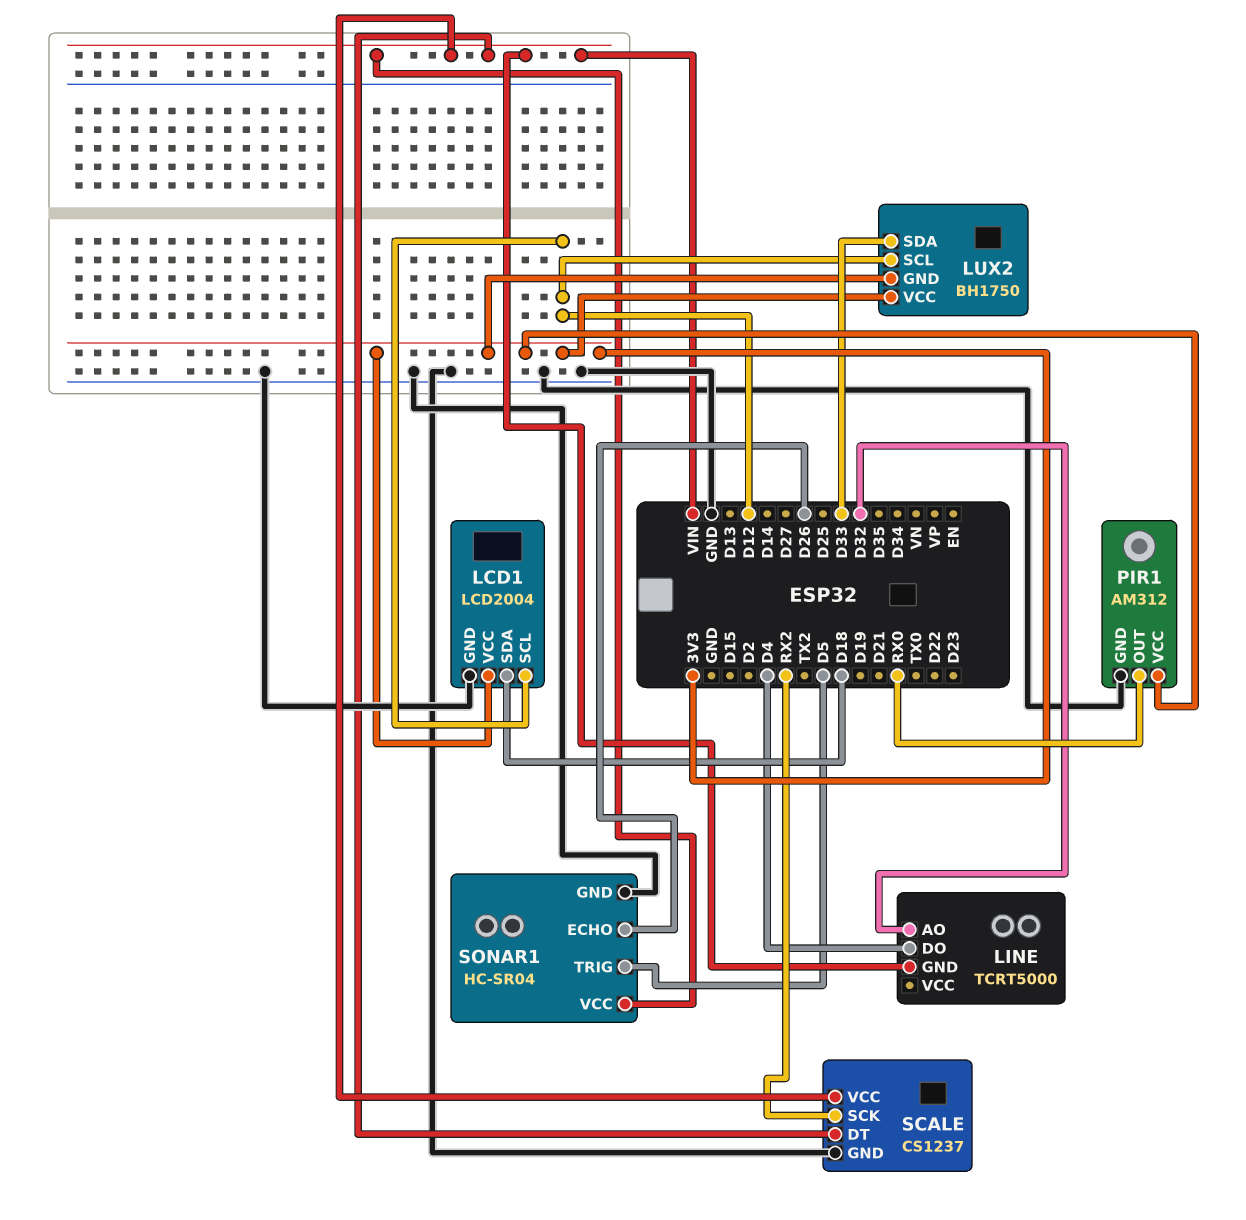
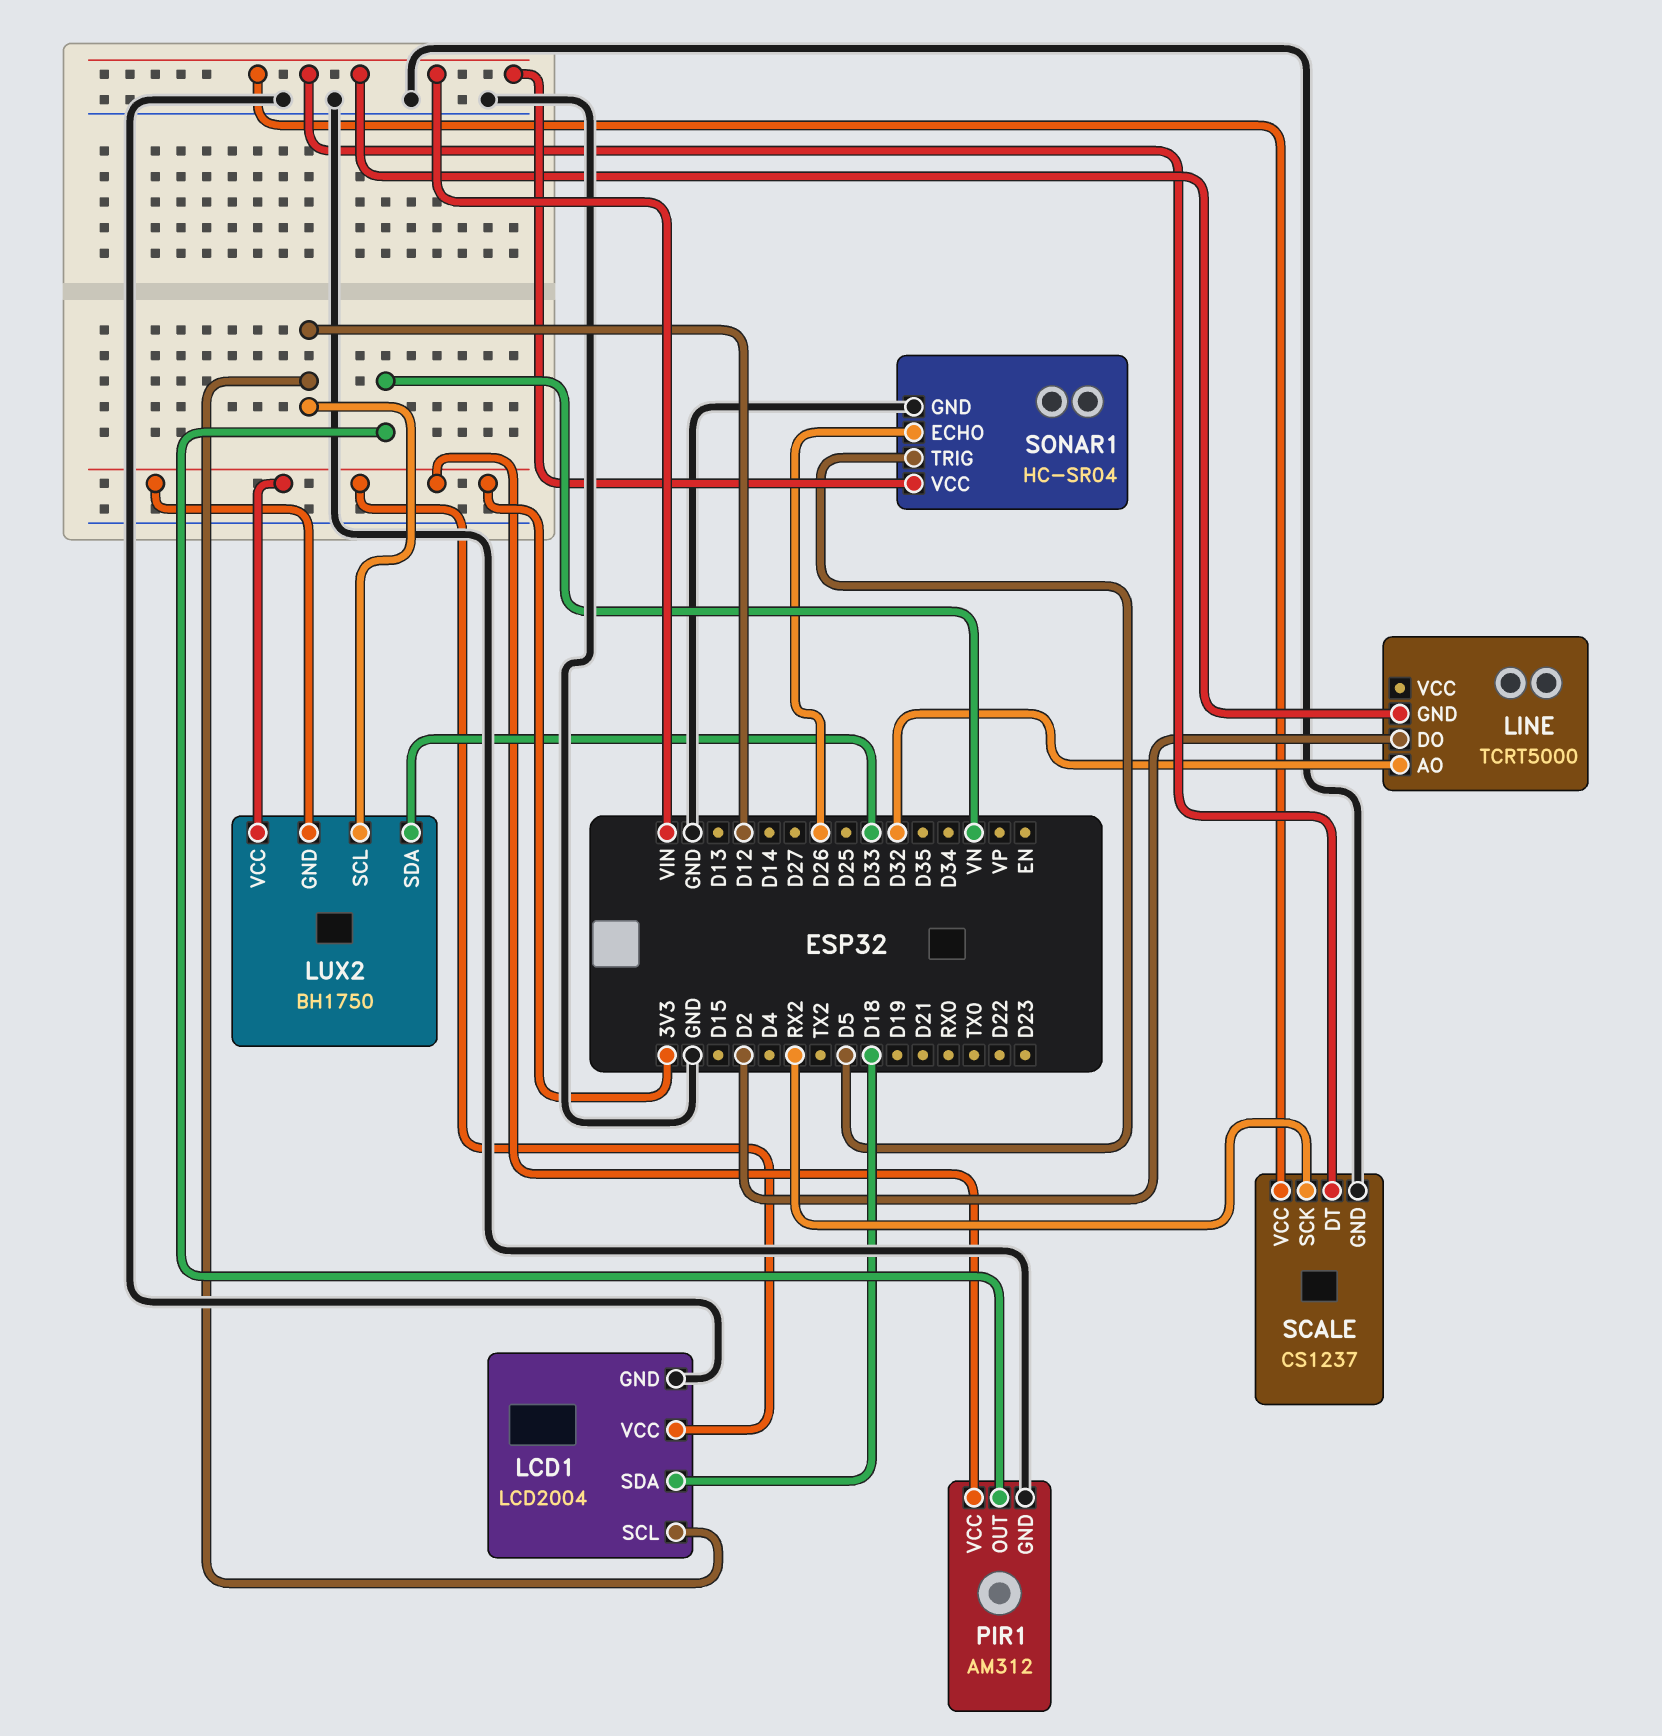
LINE pin DO: D4 -> D2
PIR1 pin OUT: RX0 -> VN

